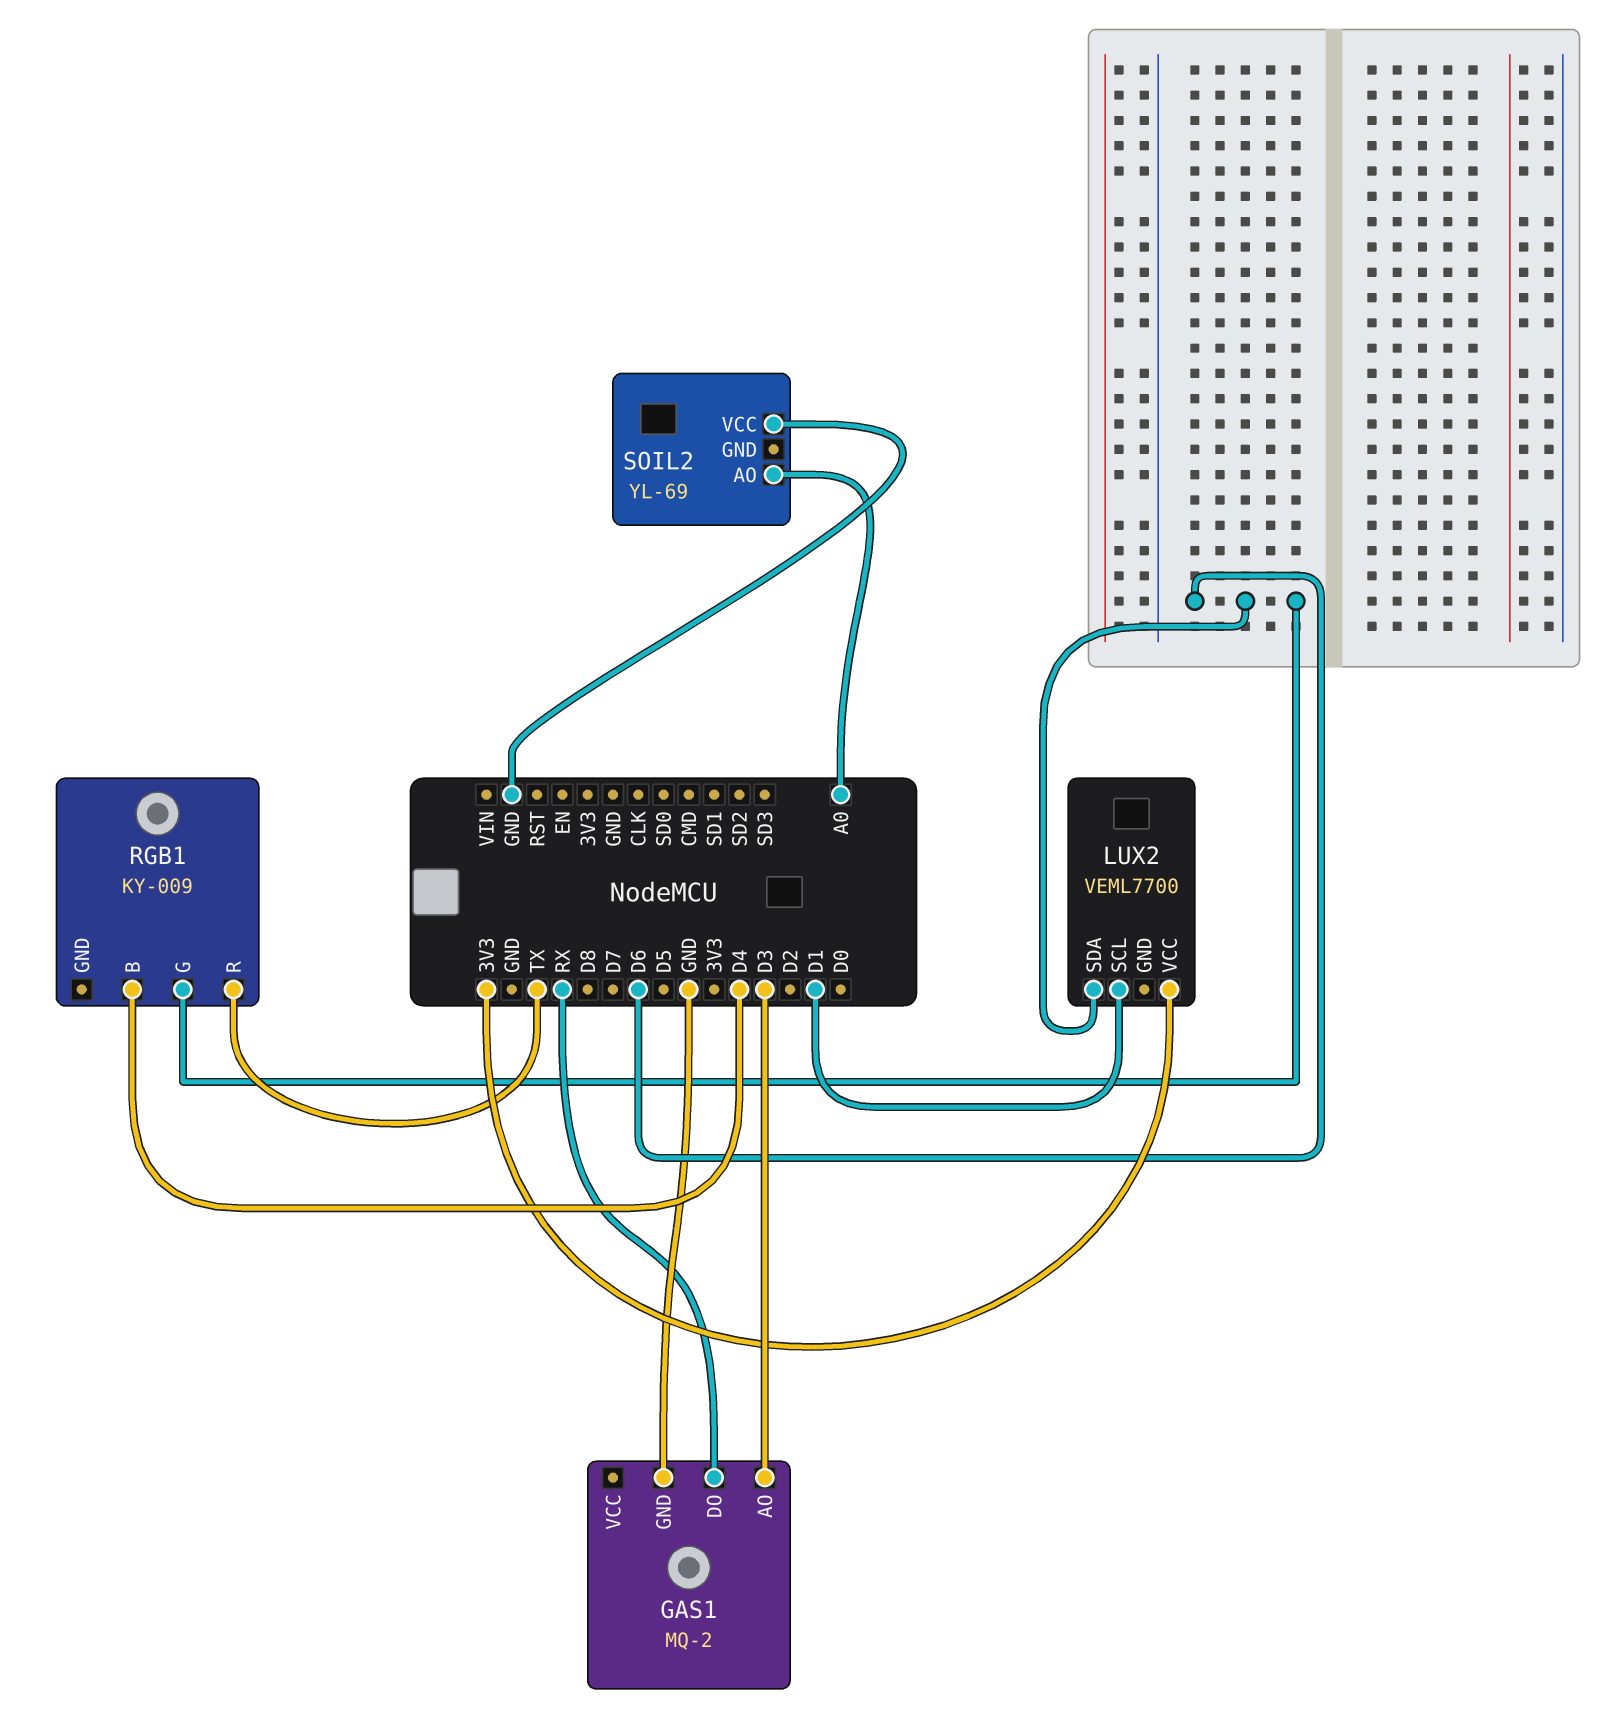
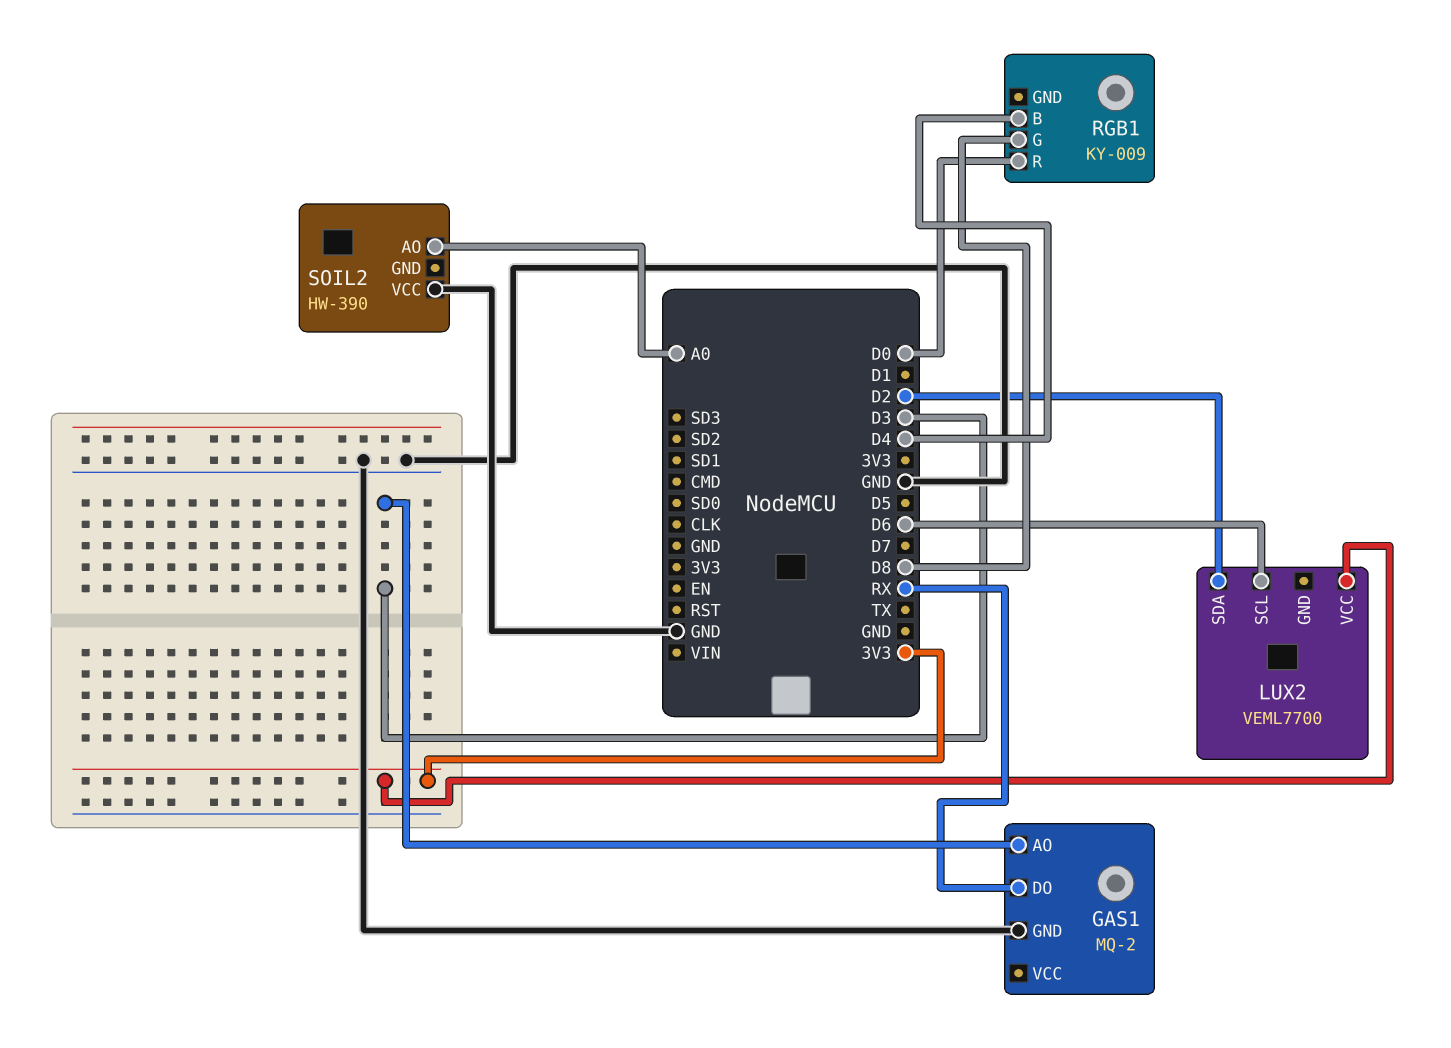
LUX2 pin SCL: D1 -> D6
LUX2 pin SDA: D6 -> D2
RGB1 pin G: D6 -> D8
RGB1 pin R: TX -> D0
SOIL2: YL-69 -> HW-390

